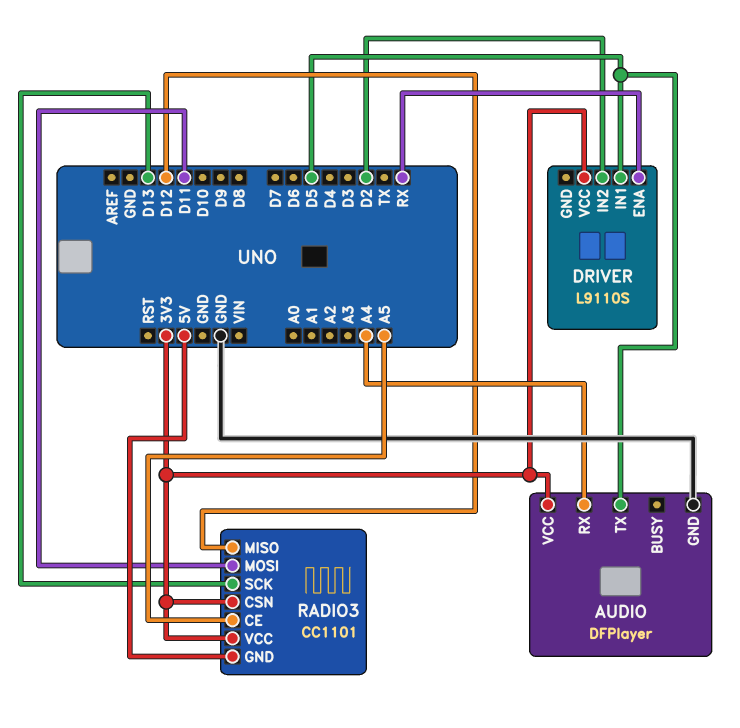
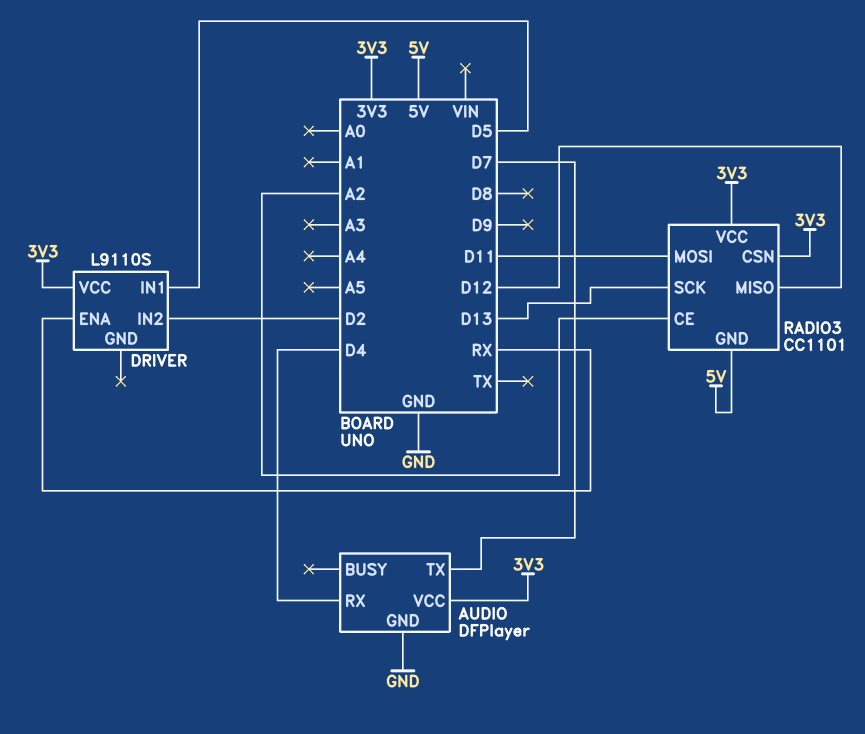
AUDIO pin RX: A4 -> D4
AUDIO pin TX: D5 -> D7
RADIO3 pin CE: A5 -> A2

